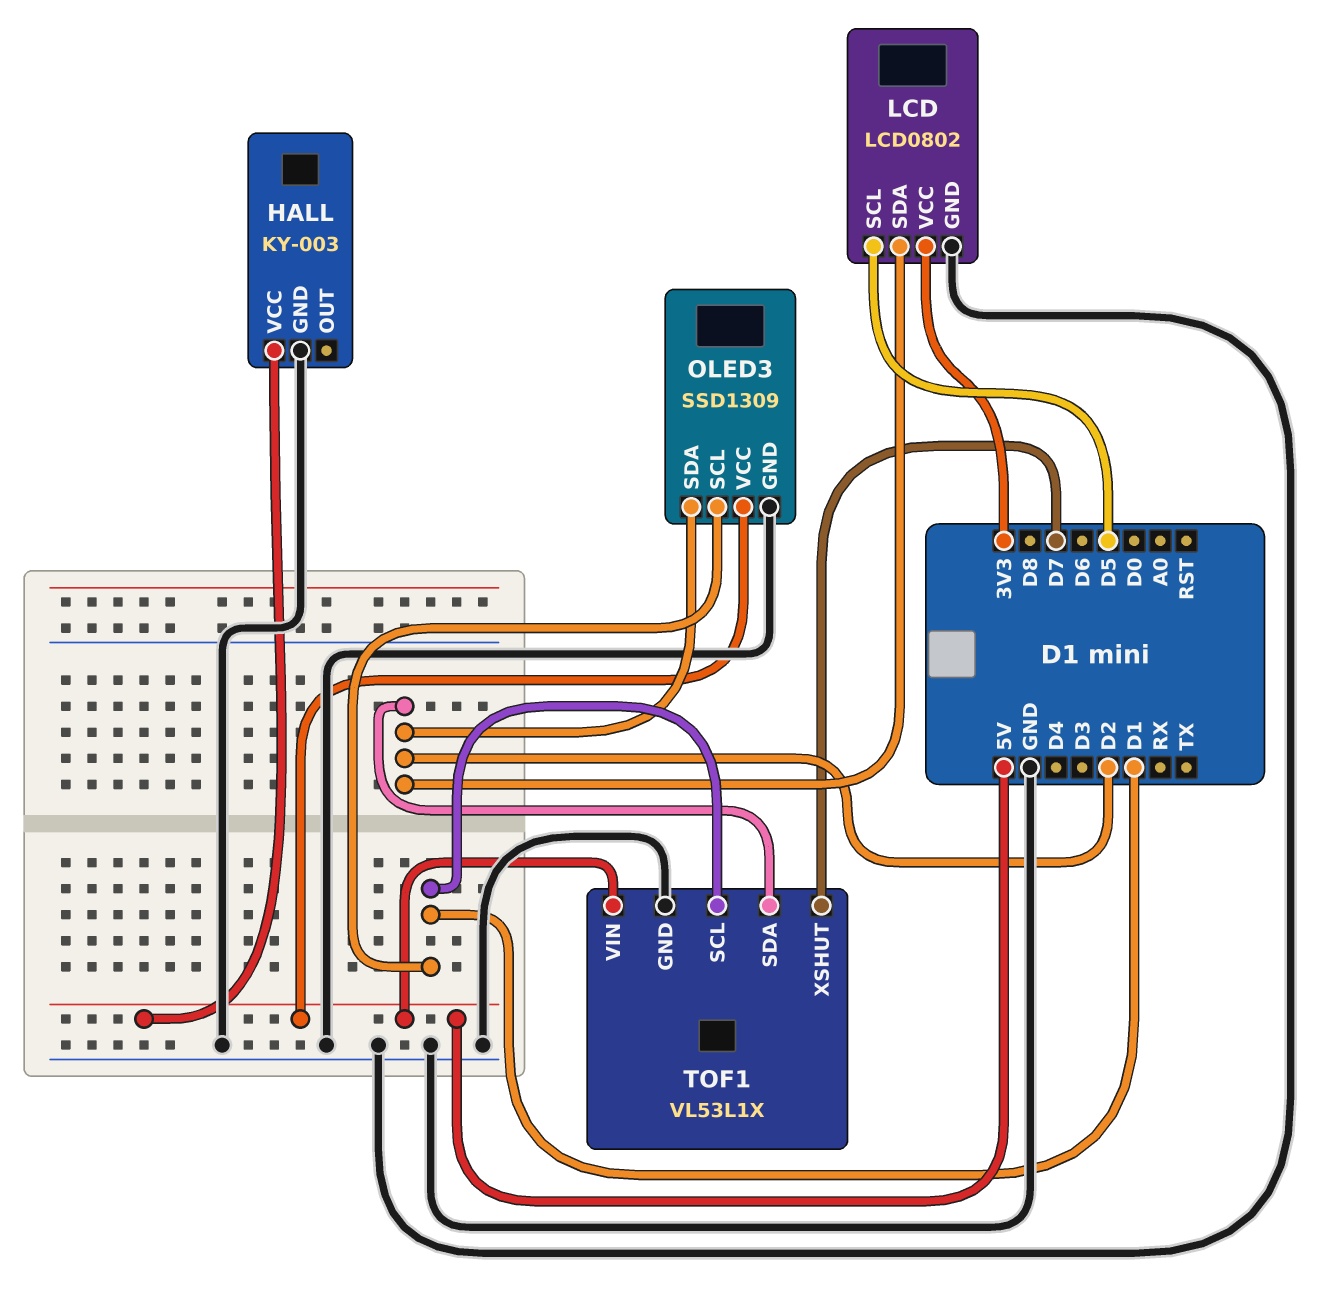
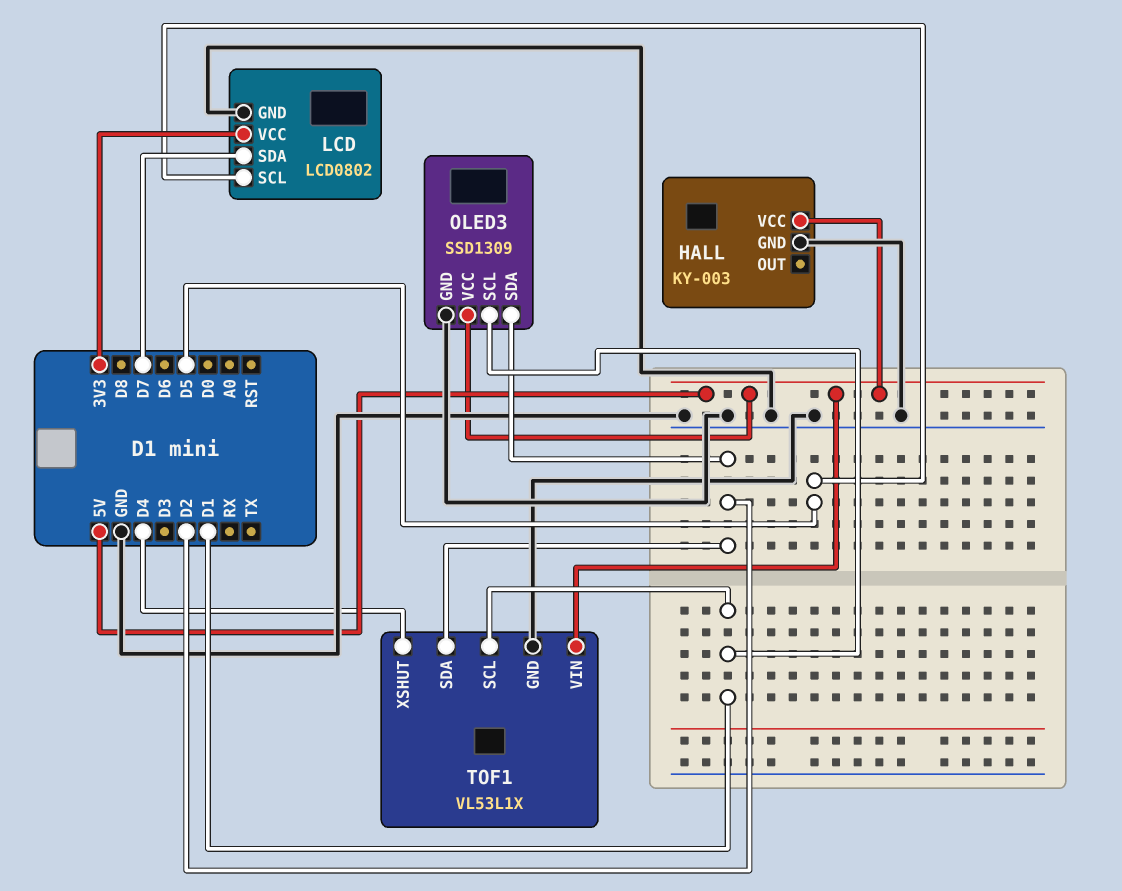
LCD pin SDA: D2 -> D7
TOF1 pin XSHUT: D7 -> D4

